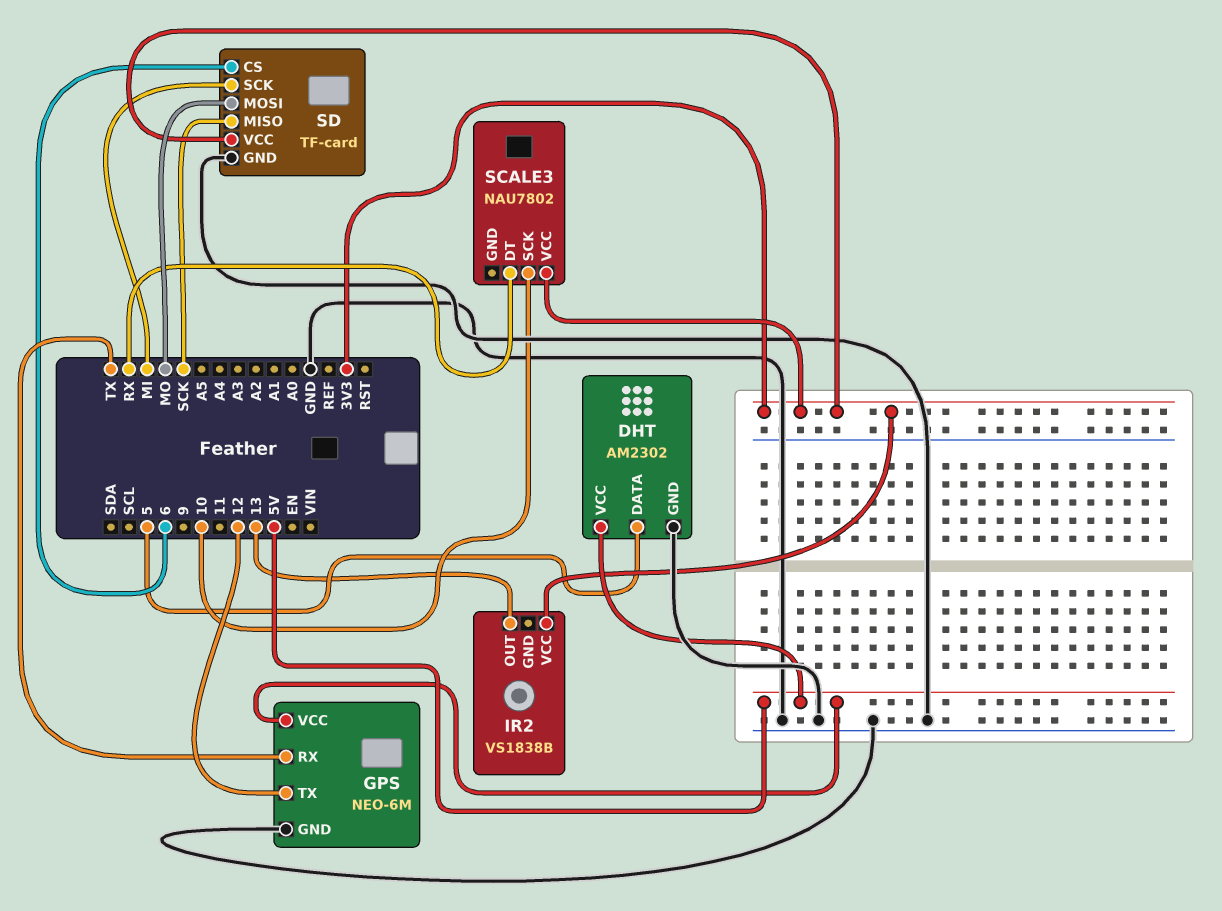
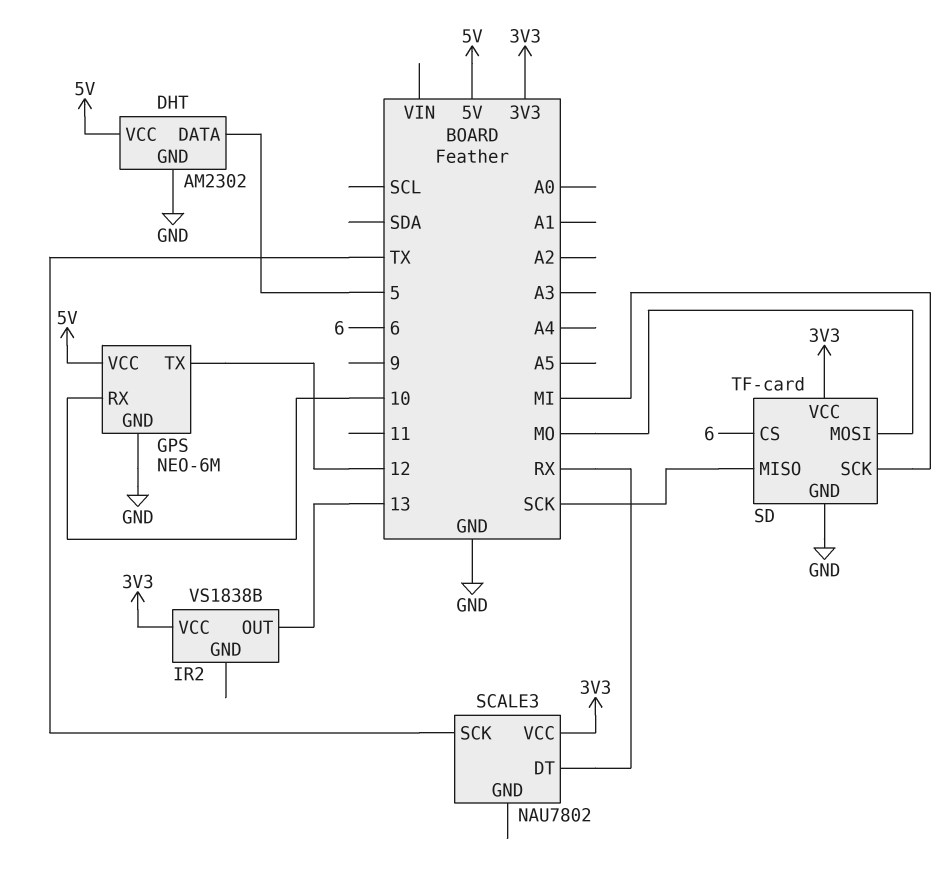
GPS pin RX: TX -> 10
SCALE3 pin SCK: 10 -> TX

